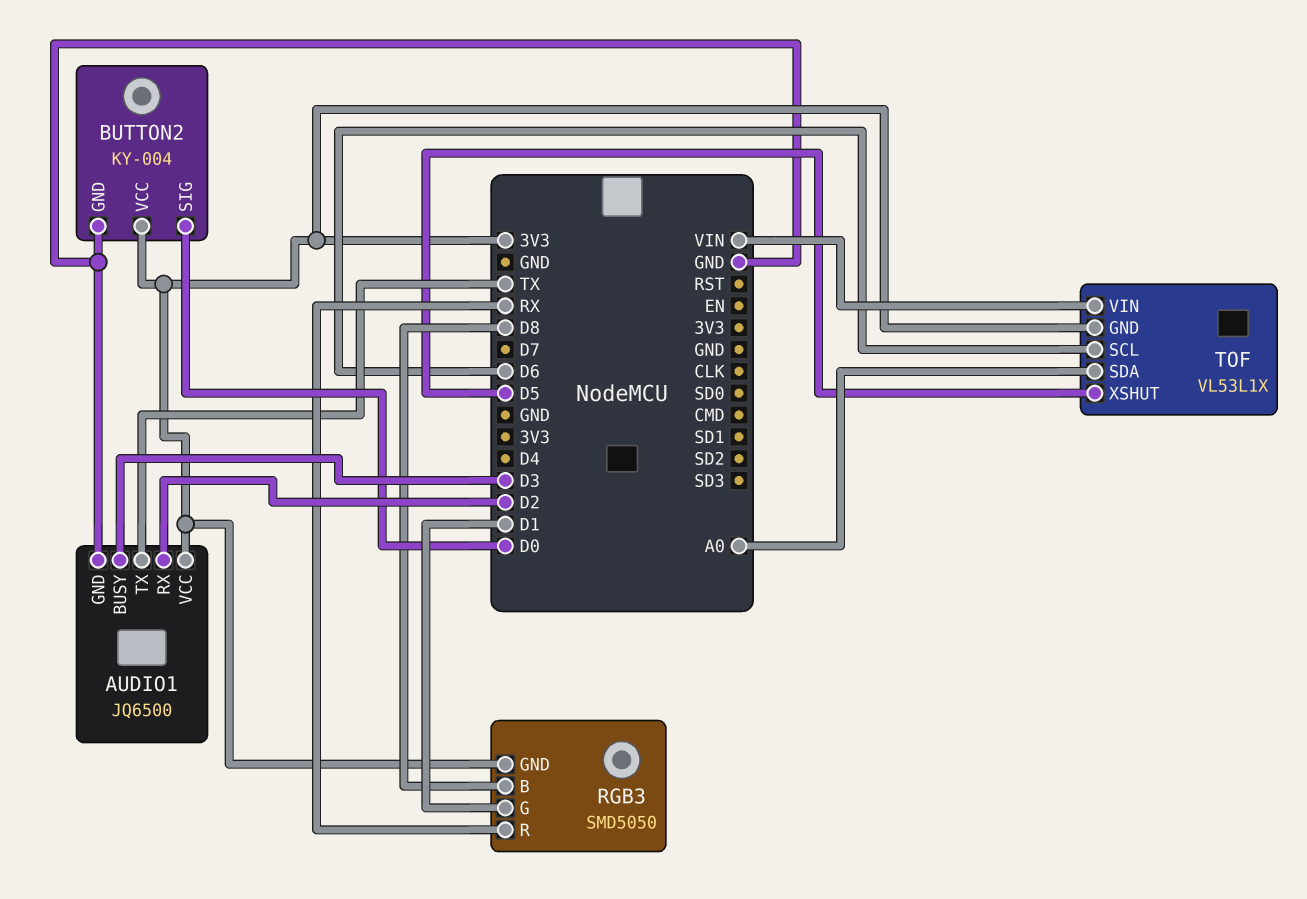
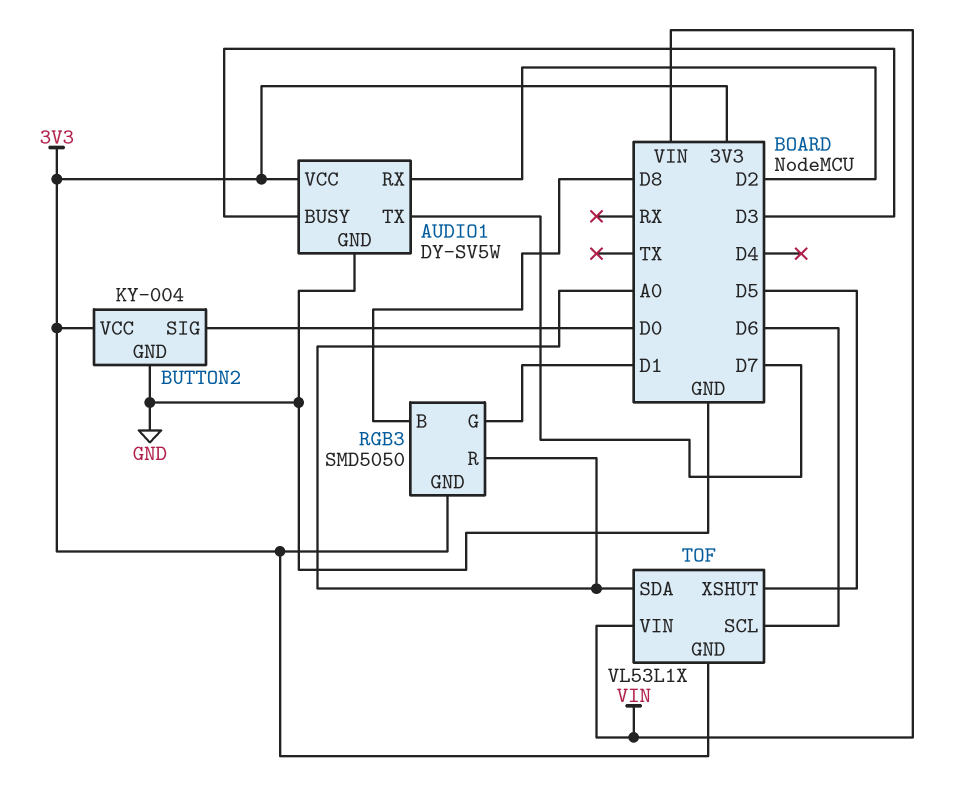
AUDIO1: JQ6500 -> DY-SV5W
AUDIO1 pin TX: TX -> D7
RGB3 pin R: RX -> A0

